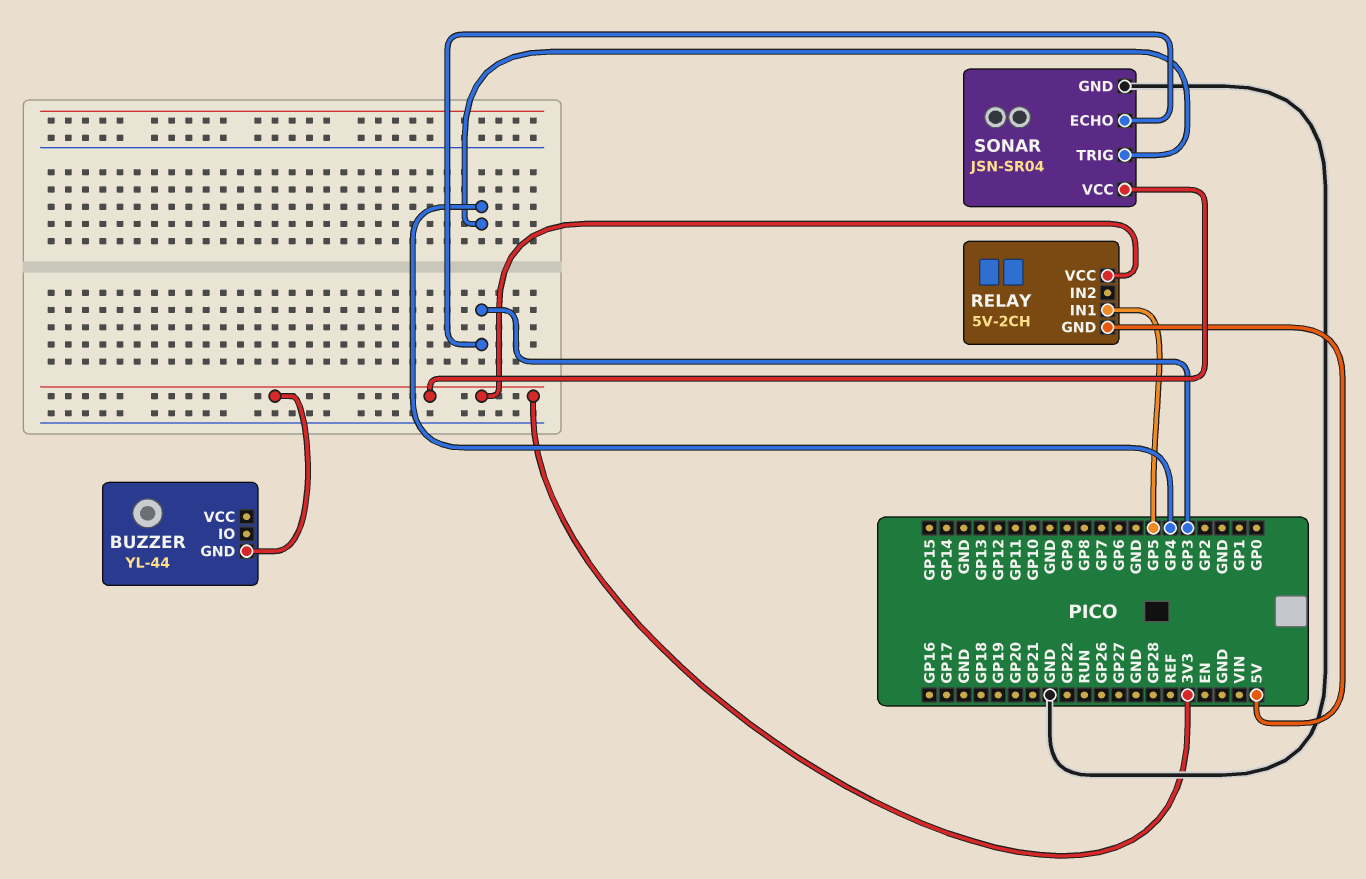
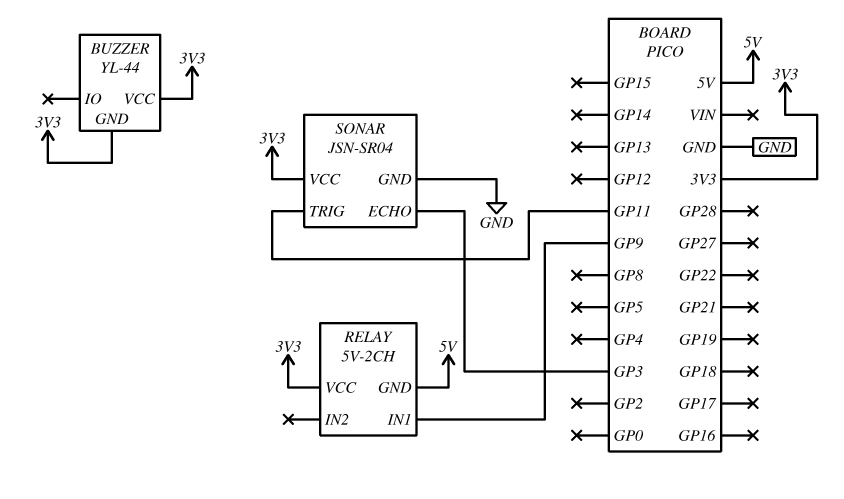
BUZZER pin VCC: none -> 3V3
RELAY pin IN1: GP5 -> GP9
SONAR pin TRIG: GP4 -> GP11

